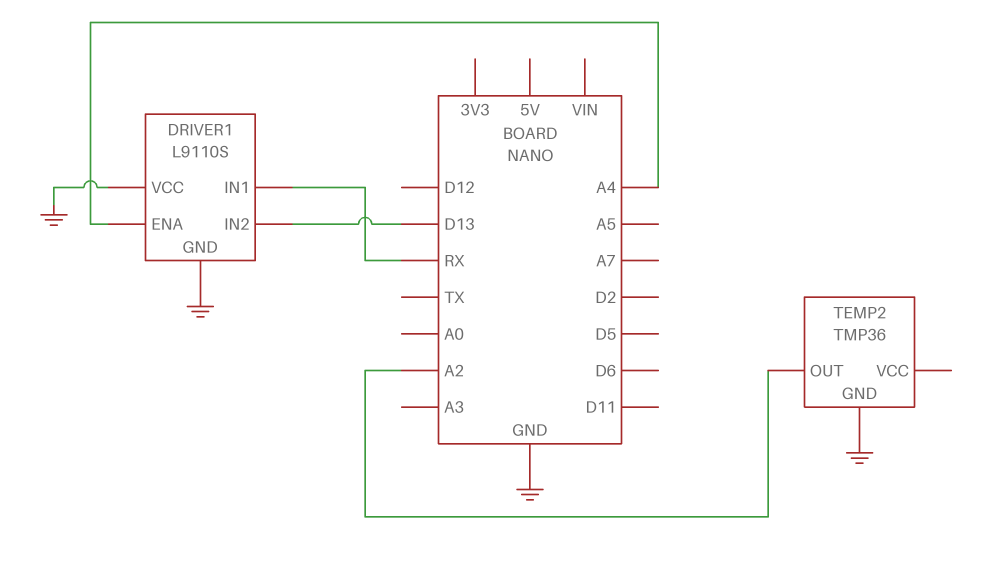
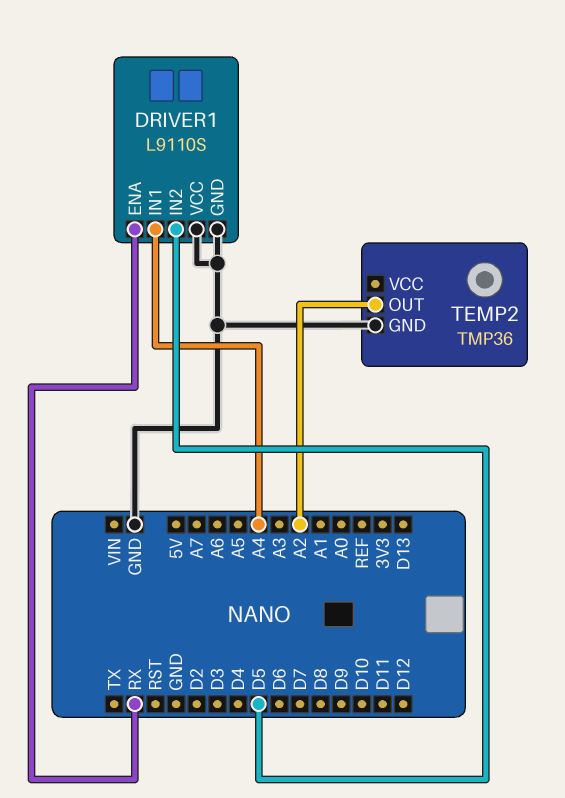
DRIVER1 pin ENA: A4 -> RX
DRIVER1 pin IN1: RX -> A4
DRIVER1 pin IN2: D13 -> D5

